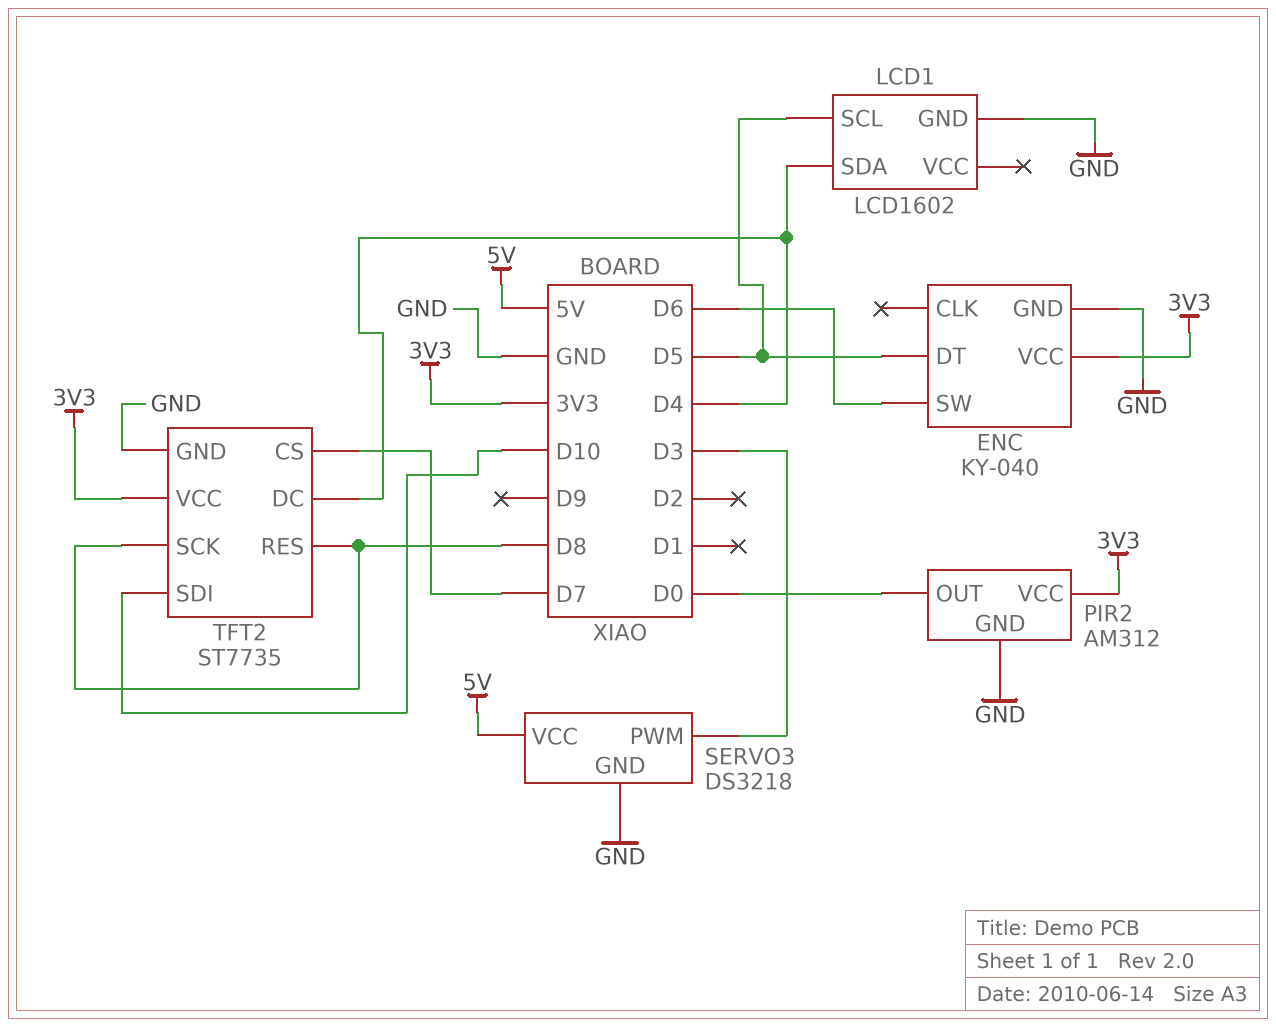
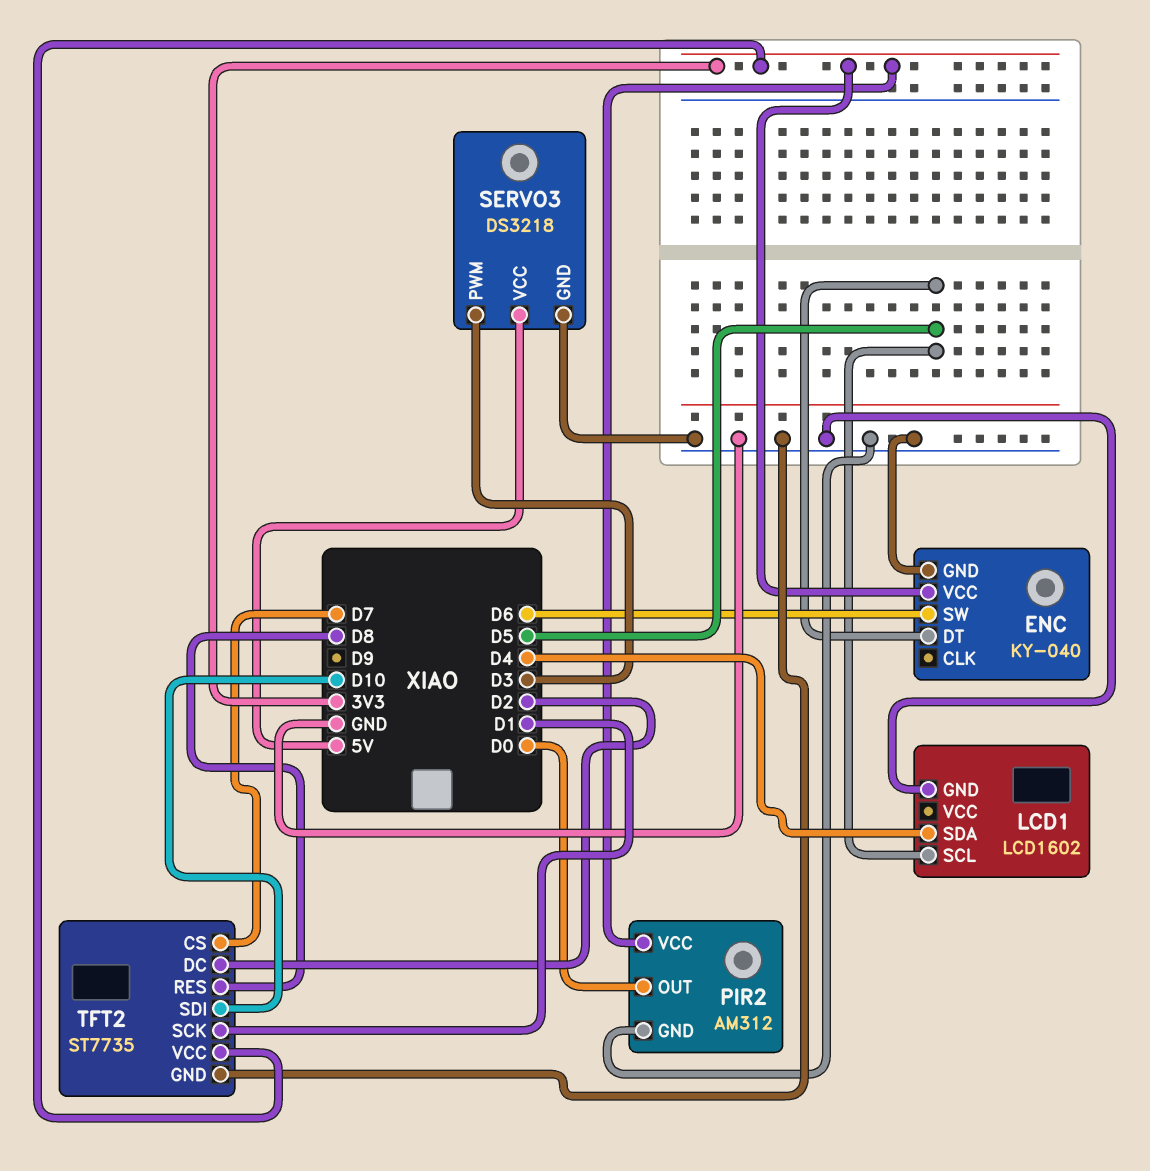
TFT2 pin DC: D4 -> D2
TFT2 pin SCK: D8 -> D1

